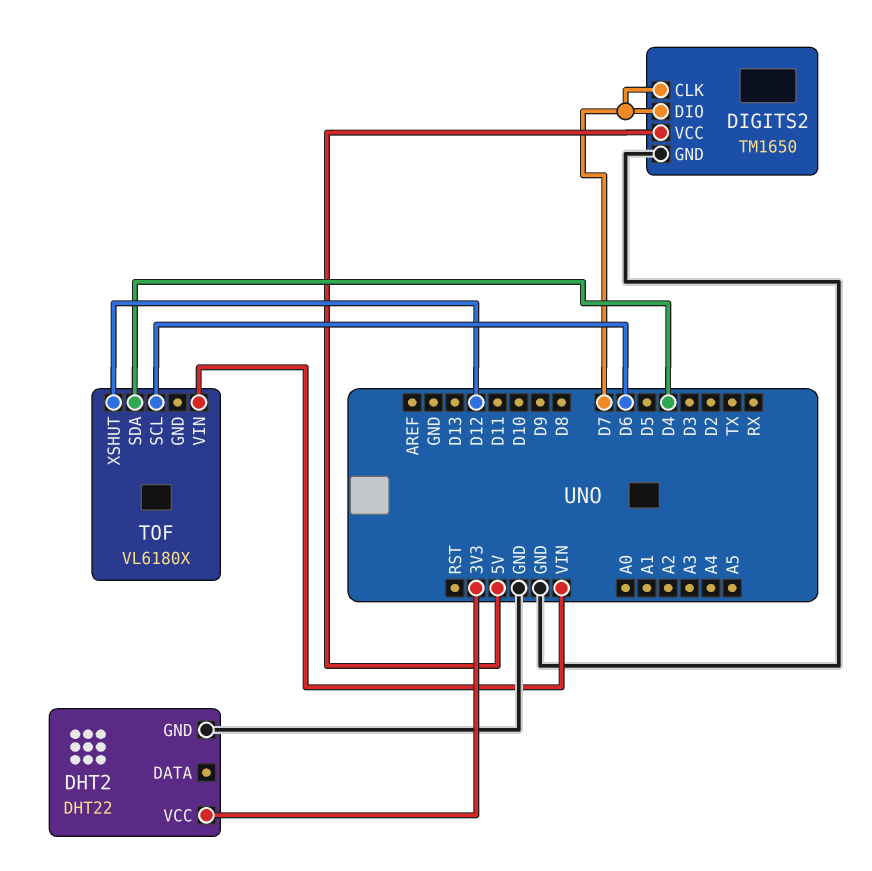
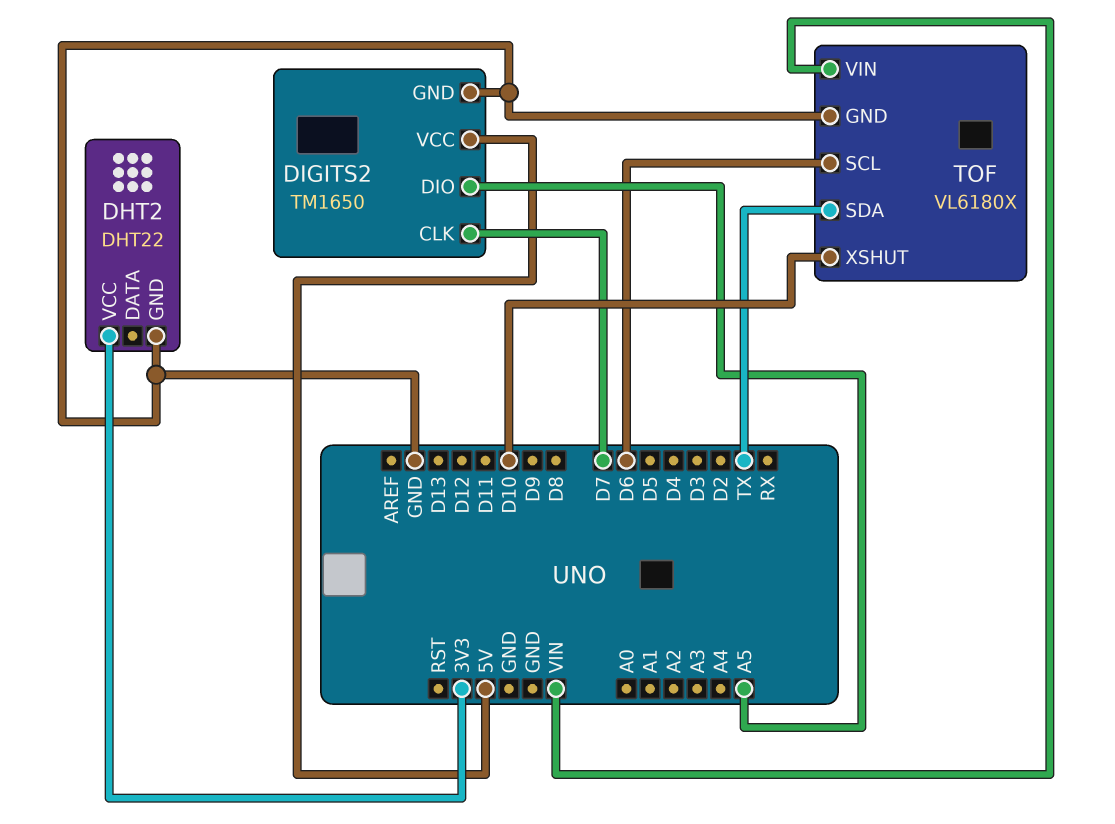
DIGITS2 pin DIO: D7 -> A5
TOF pin GND: none -> GND
TOF pin SDA: D4 -> TX
TOF pin XSHUT: D12 -> D10

